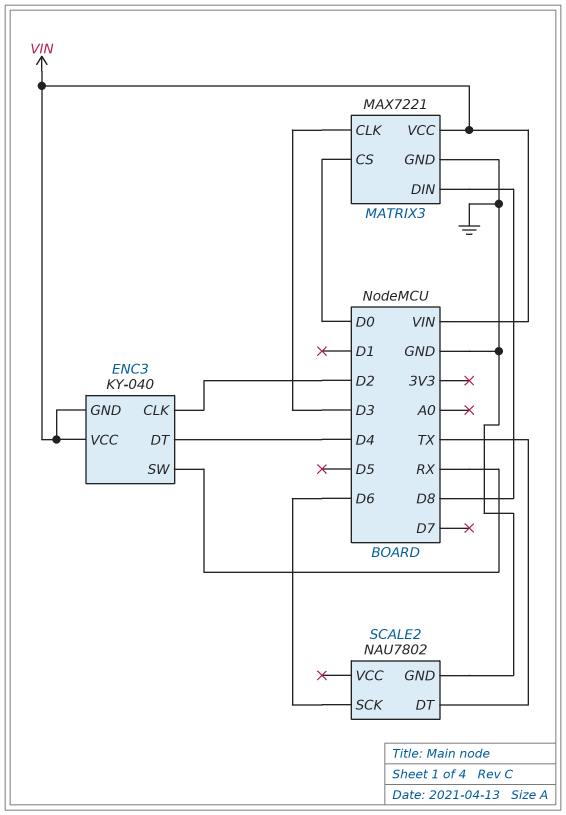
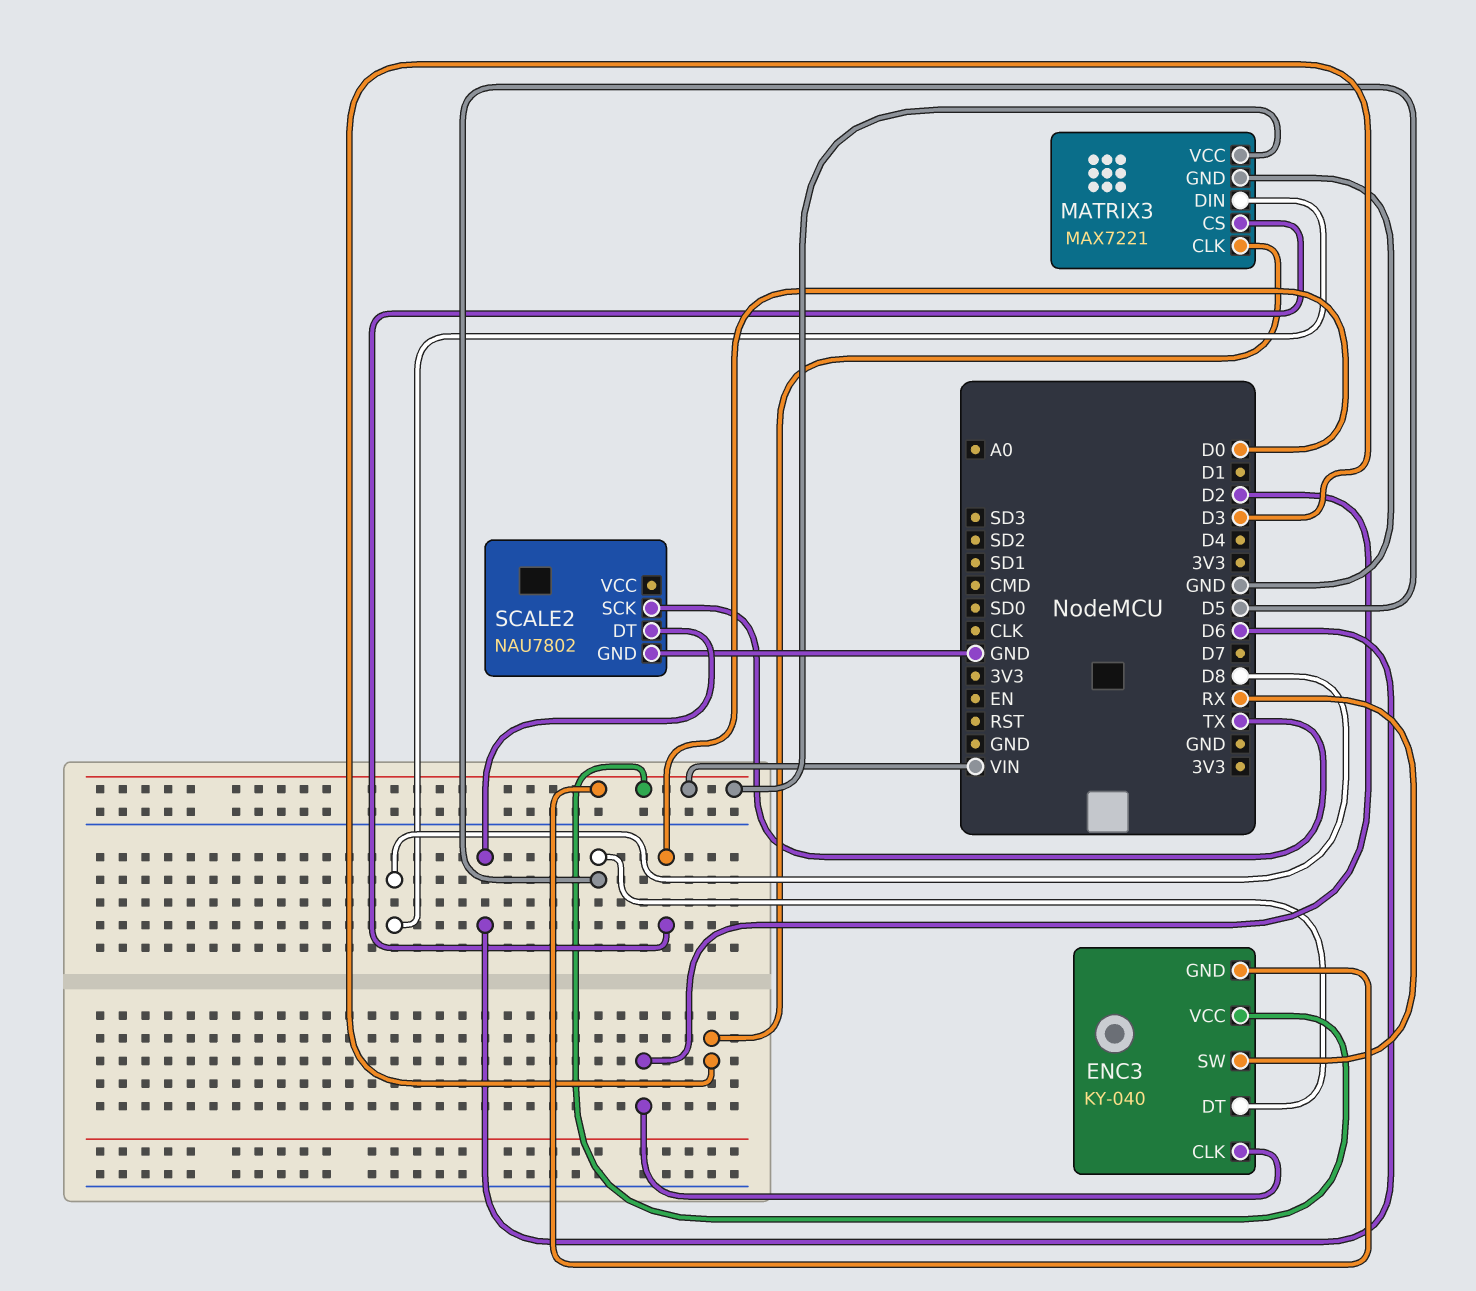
ENC3 pin DT: D4 -> D5
SCALE2 pin DT: TX -> D6
SCALE2 pin SCK: D6 -> TX

